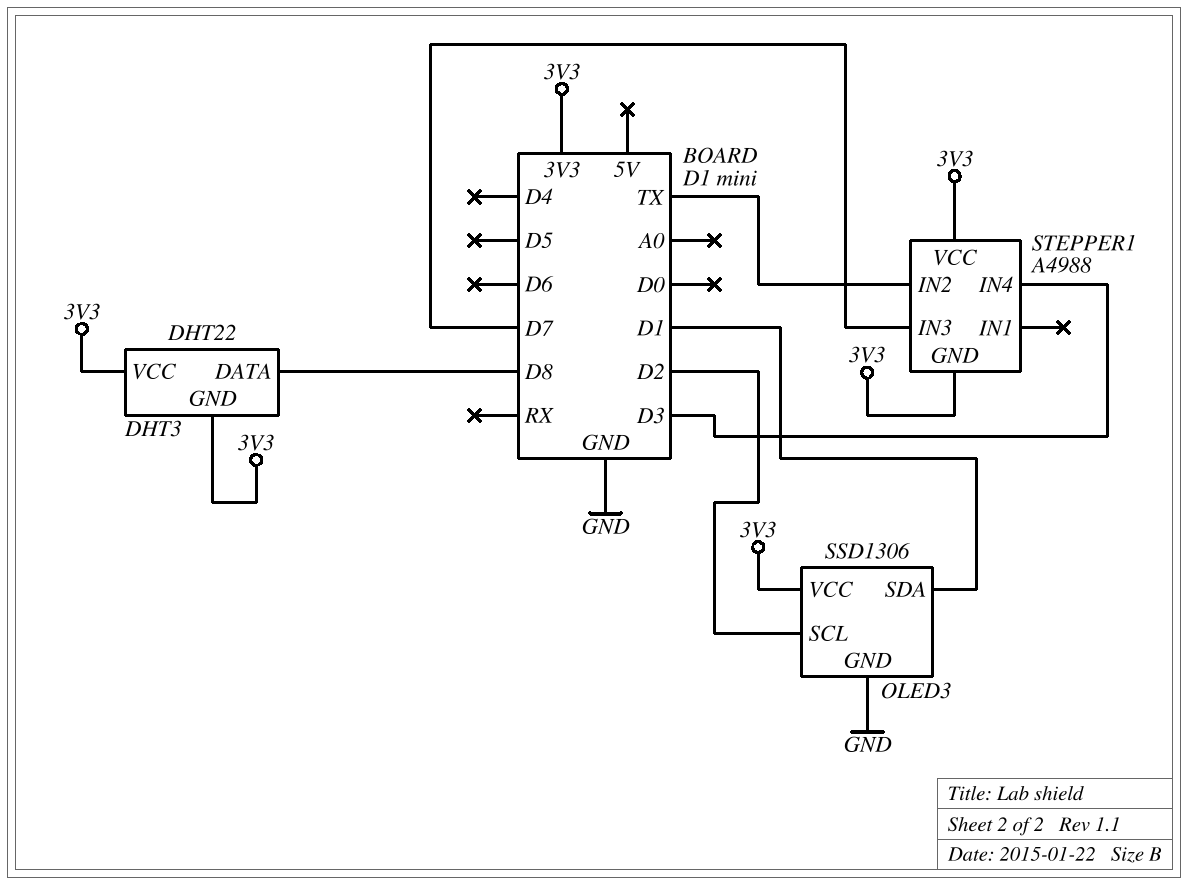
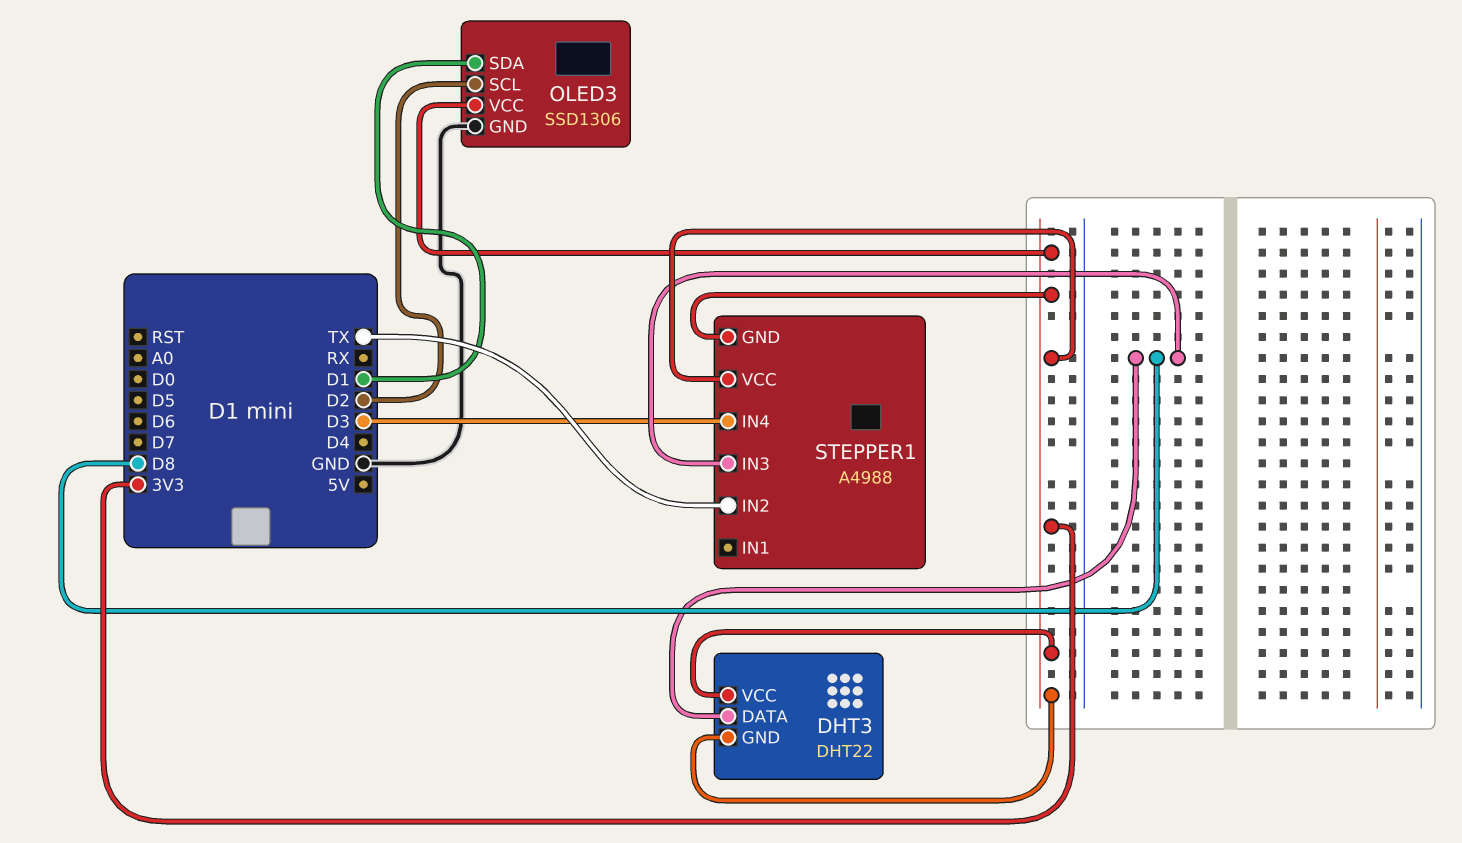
STEPPER1 pin IN3: D7 -> D8

